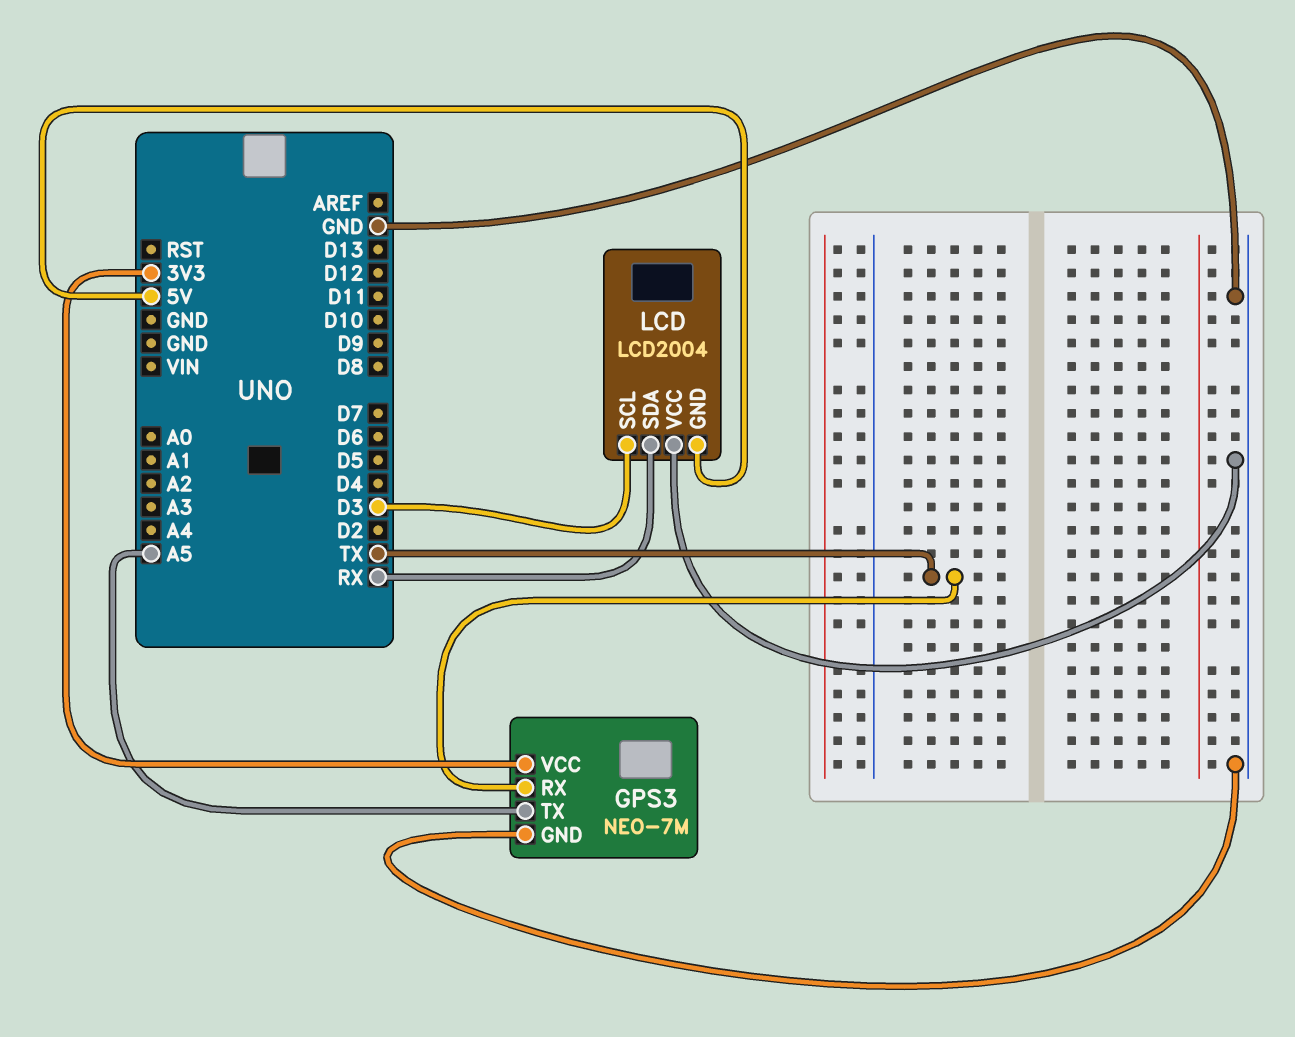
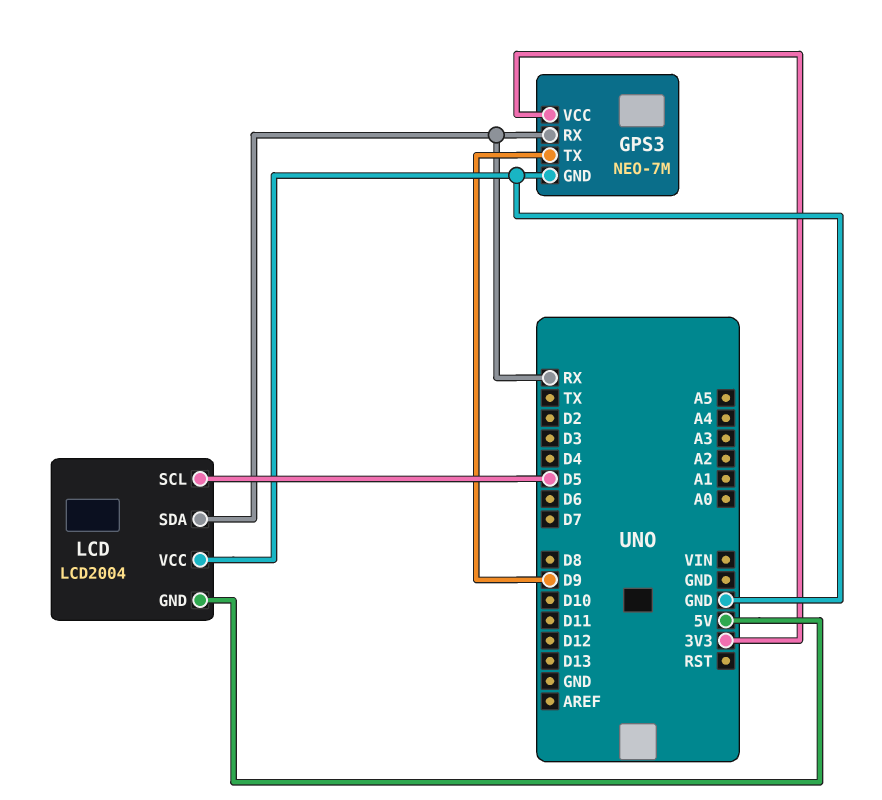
GPS3 pin RX: TX -> RX
GPS3 pin TX: A5 -> D9
LCD pin SCL: D3 -> D5

